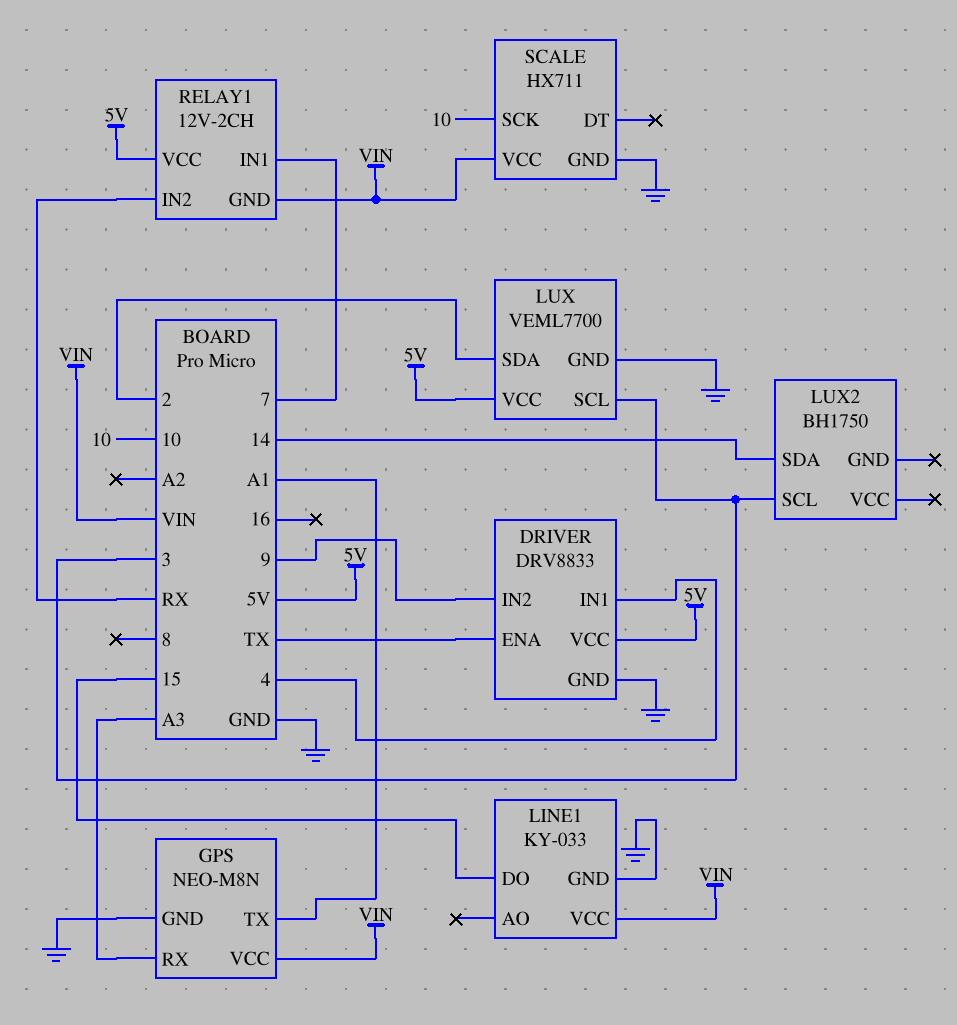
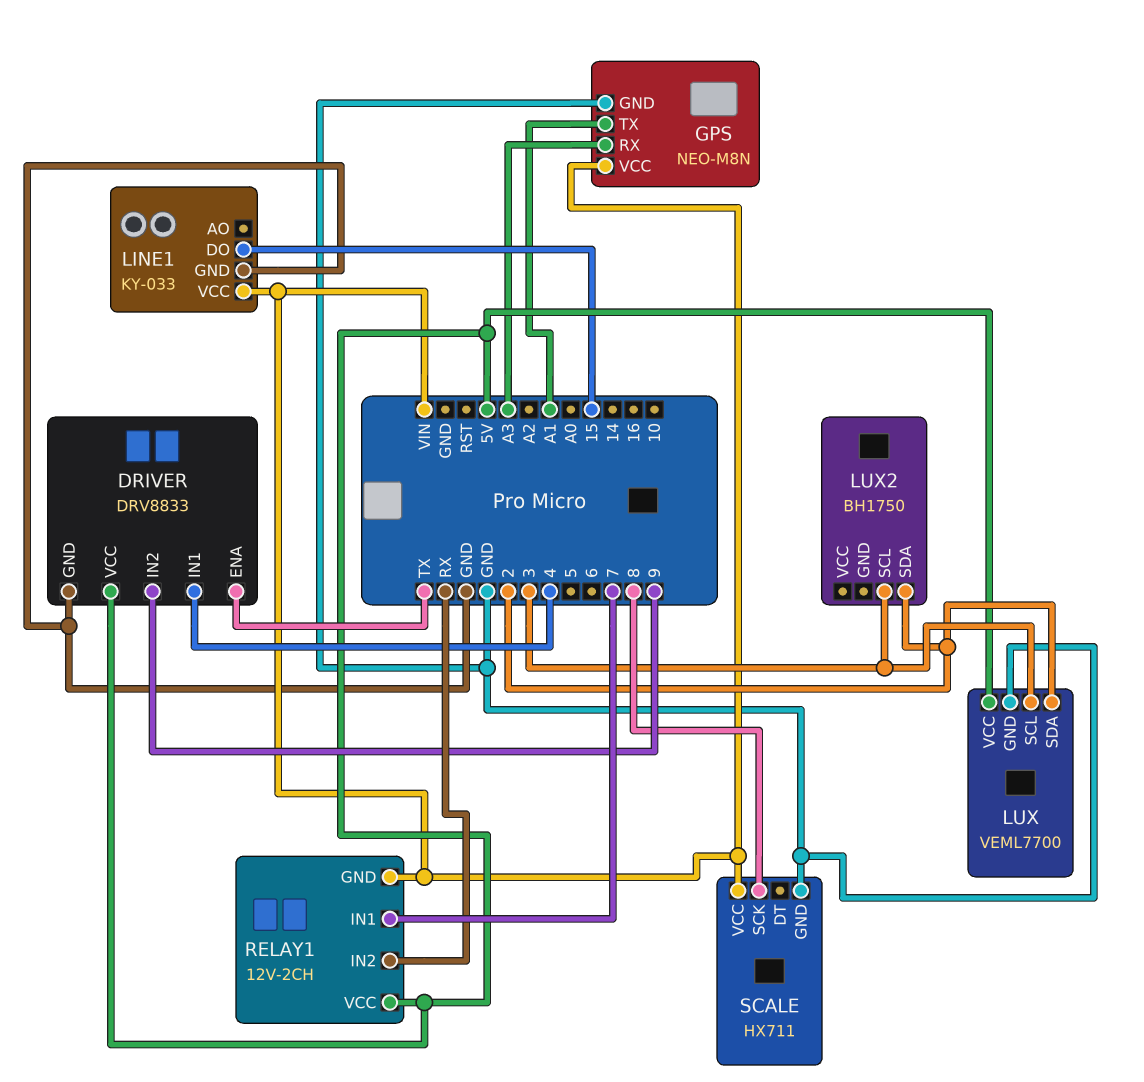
LUX2 pin SDA: 14 -> 2
SCALE pin SCK: 10 -> 8

